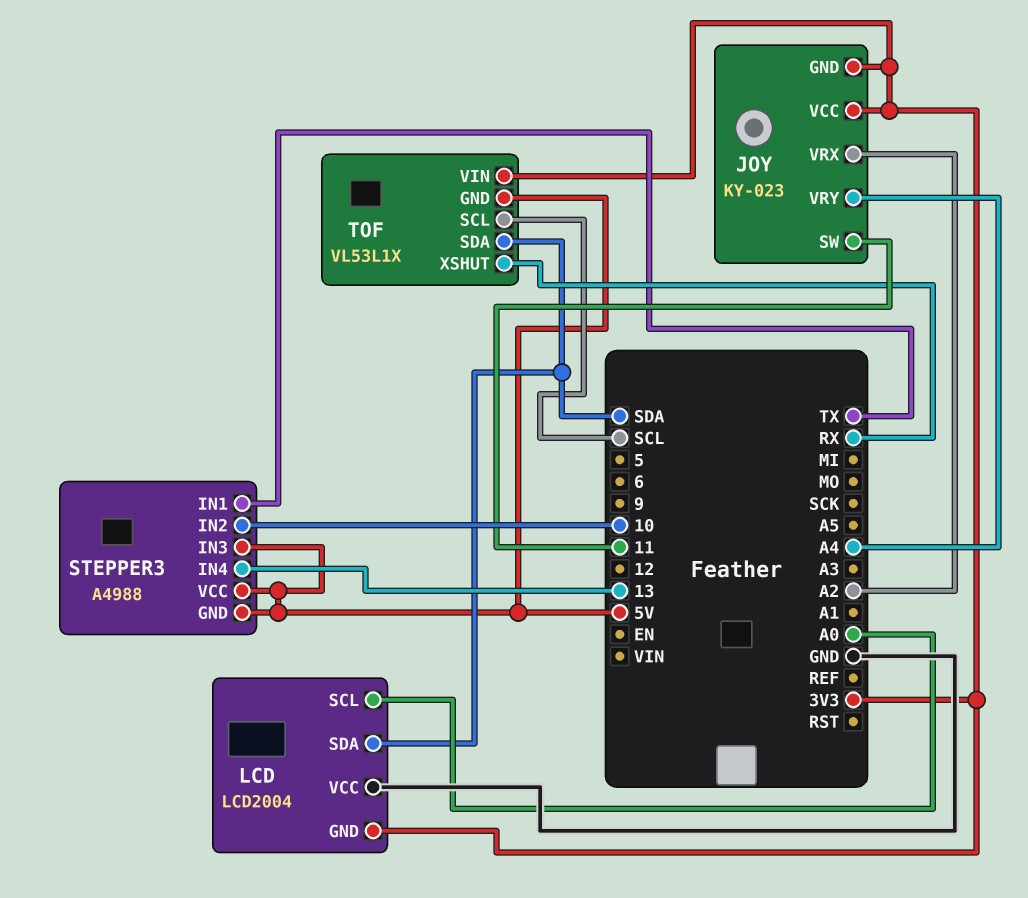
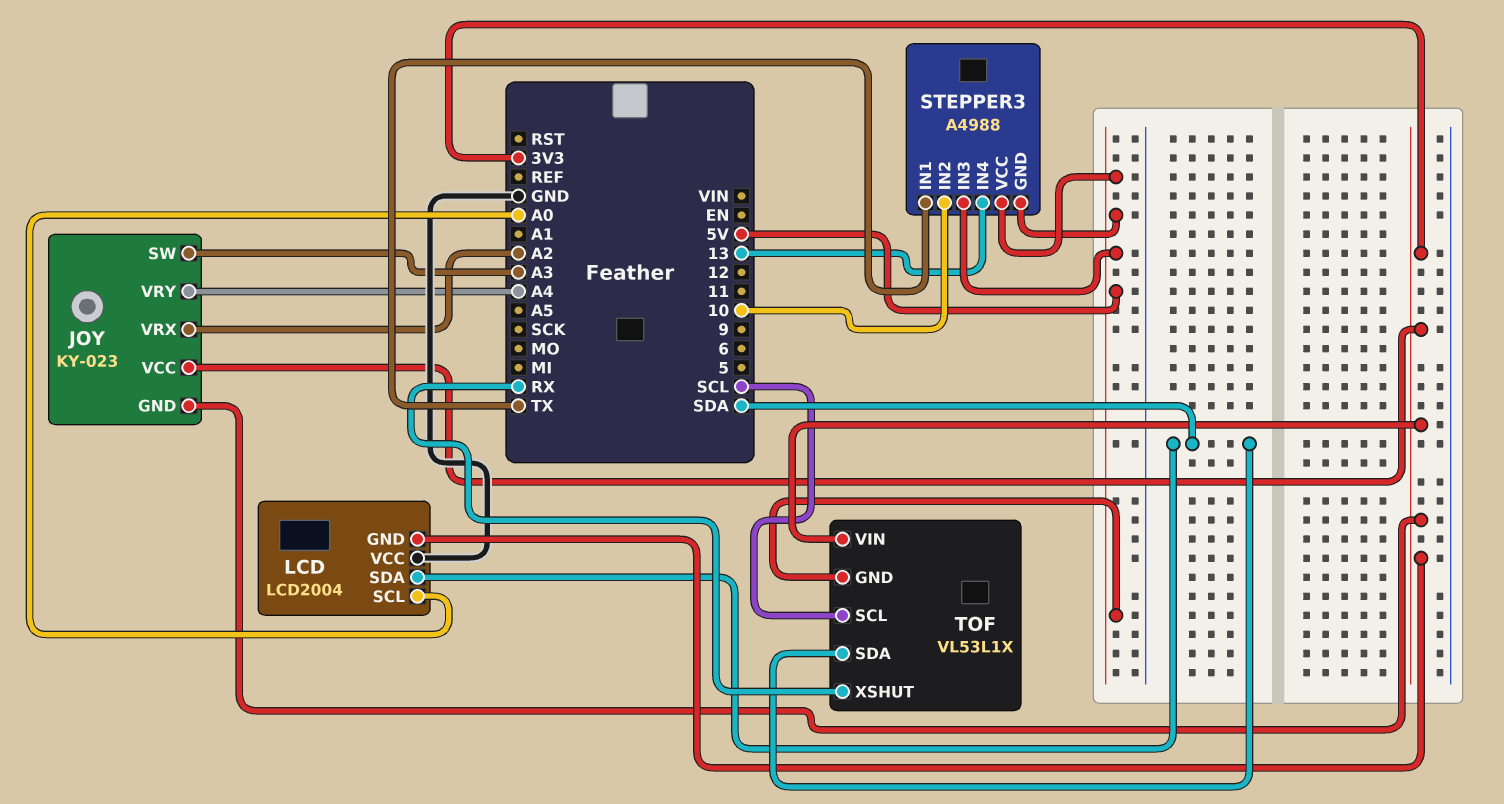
JOY pin SW: 11 -> A3

